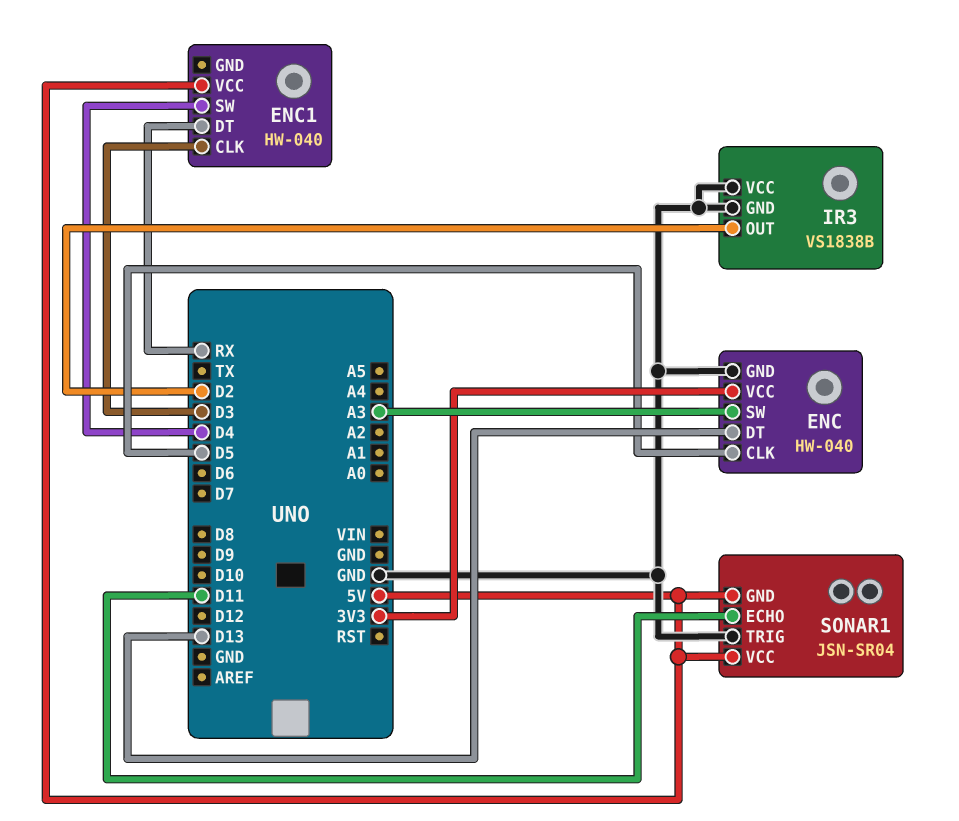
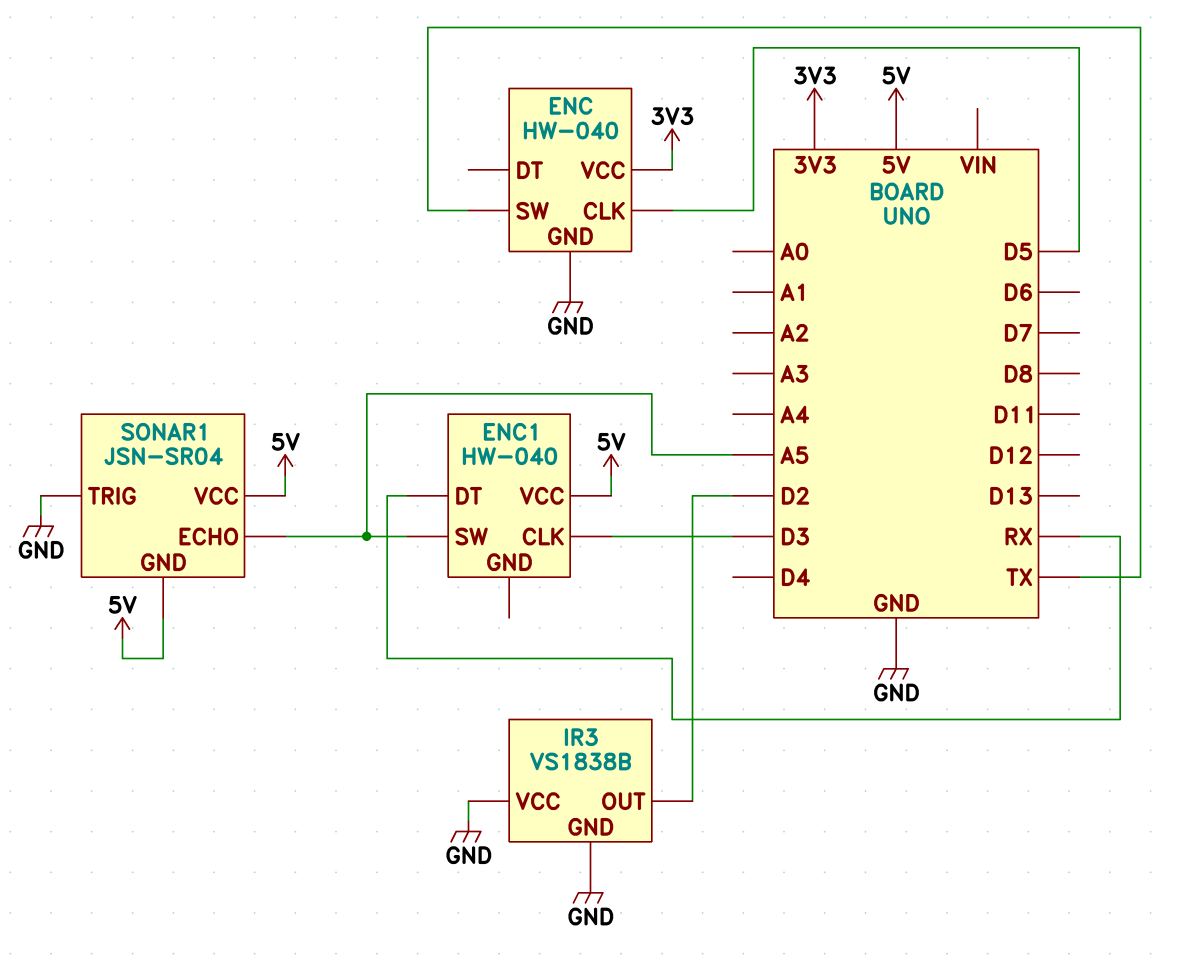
ENC pin DT: D13 -> none
ENC pin SW: A3 -> TX
ENC1 pin SW: D4 -> A5
SONAR1 pin ECHO: D11 -> A5

